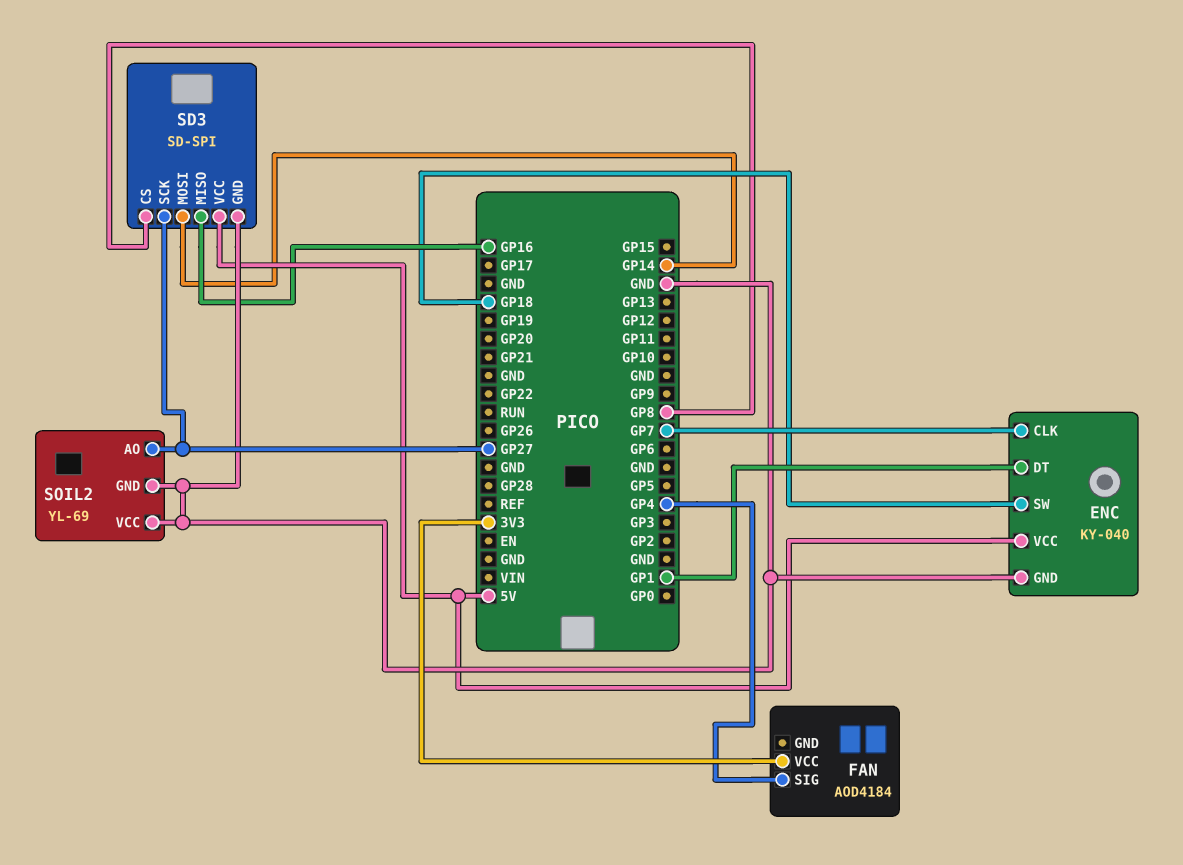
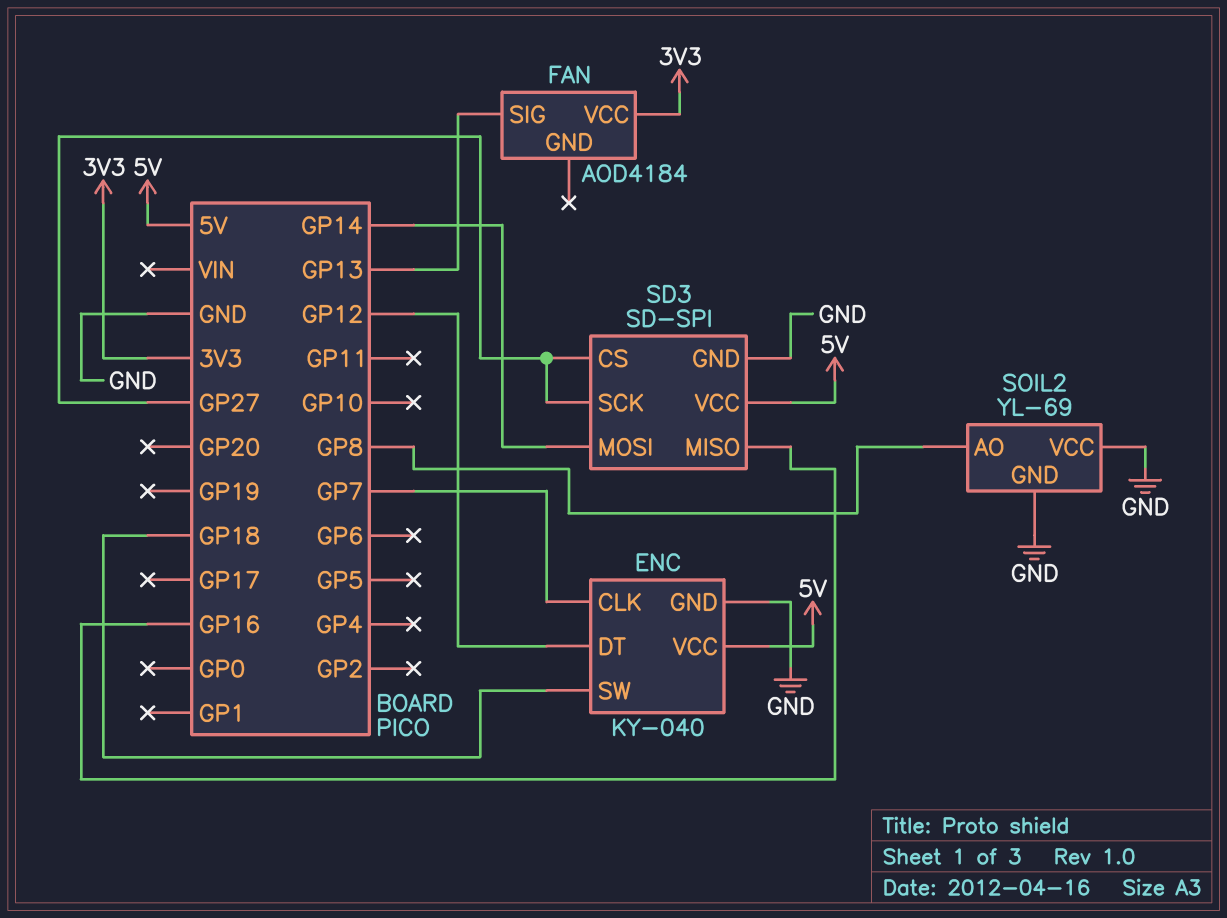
ENC pin DT: GP1 -> GP12
FAN pin SIG: GP4 -> GP13
SD3 pin CS: GP8 -> GP27
SOIL2 pin AO: GP27 -> GP8

